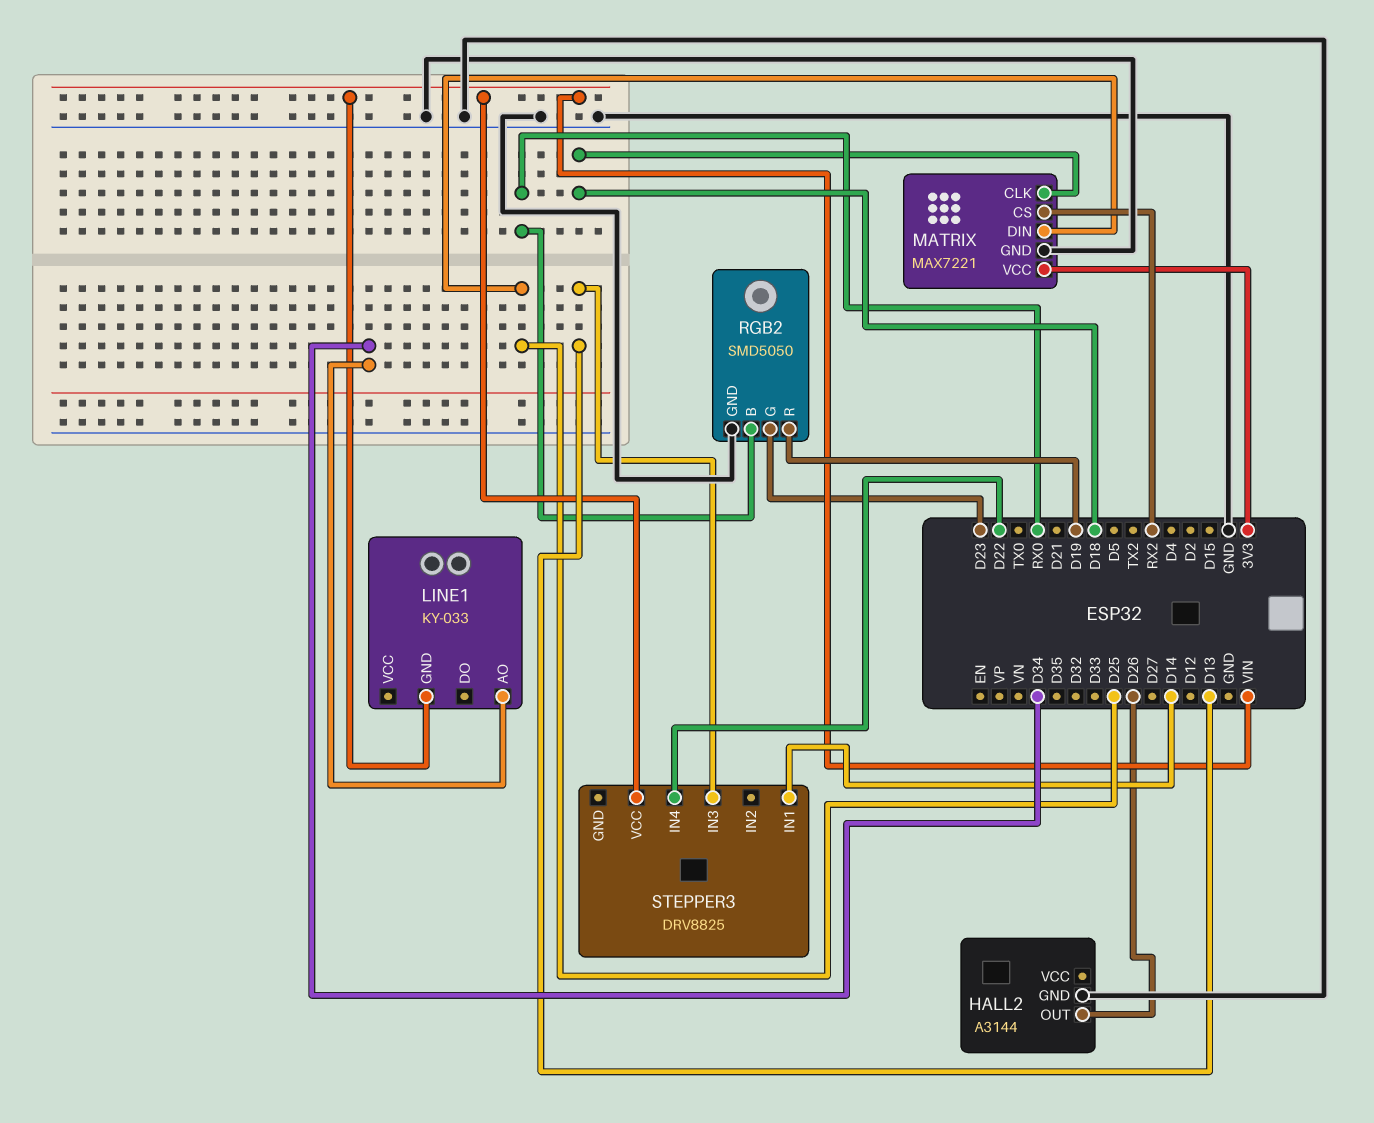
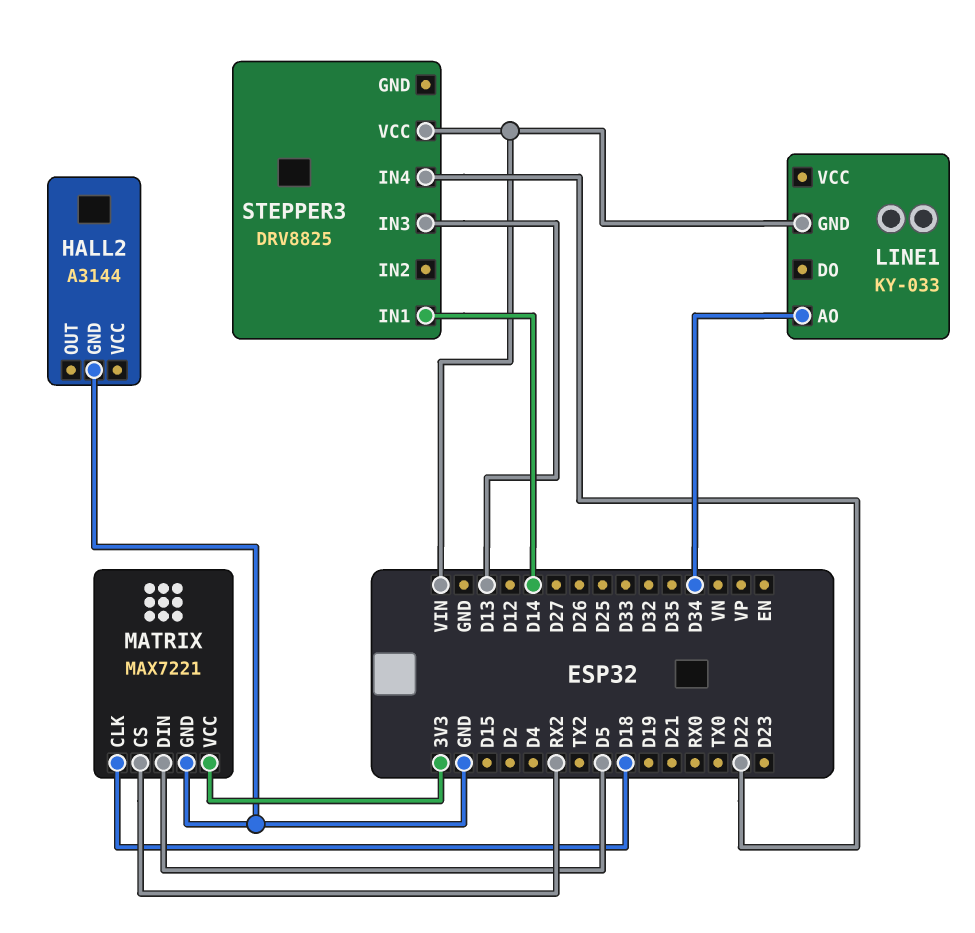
HALL2 pin OUT: D26 -> none
MATRIX pin DIN: D25 -> D5
RGB2: SMD5050 -> none
RGB2 pin B: RX0 -> none
RGB2 pin G: D23 -> none
RGB2 pin GND: GND -> none
RGB2 pin R: D19 -> none

